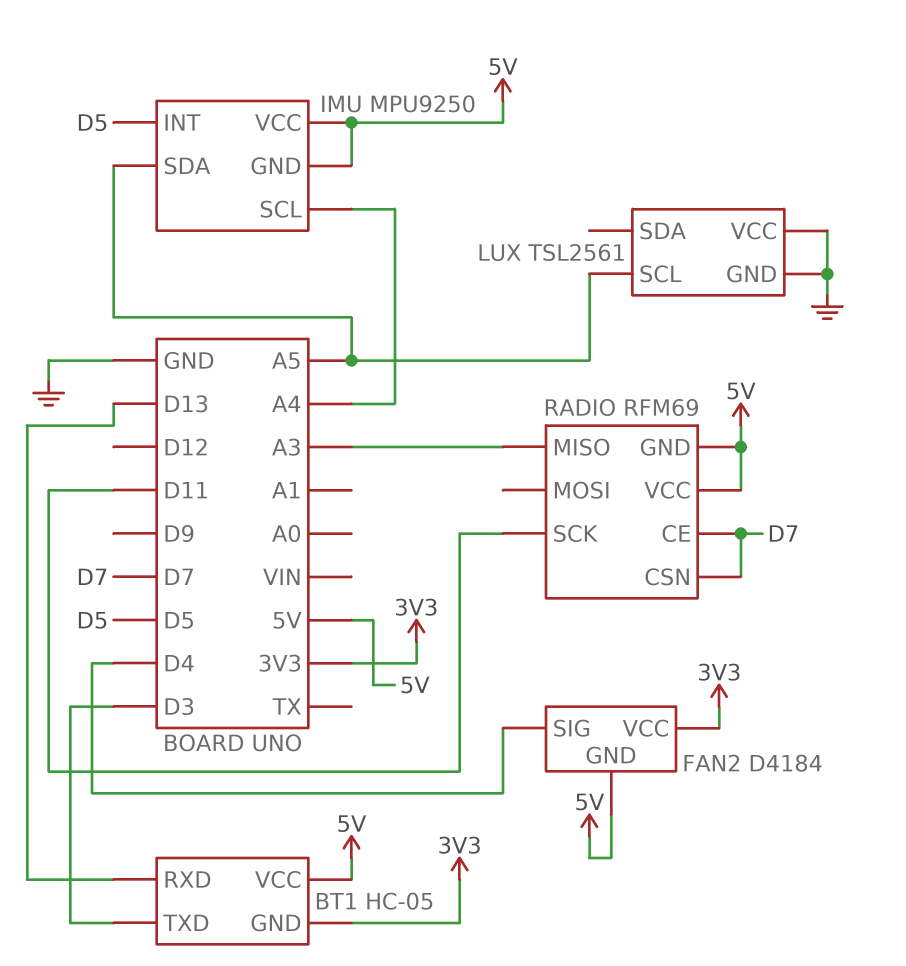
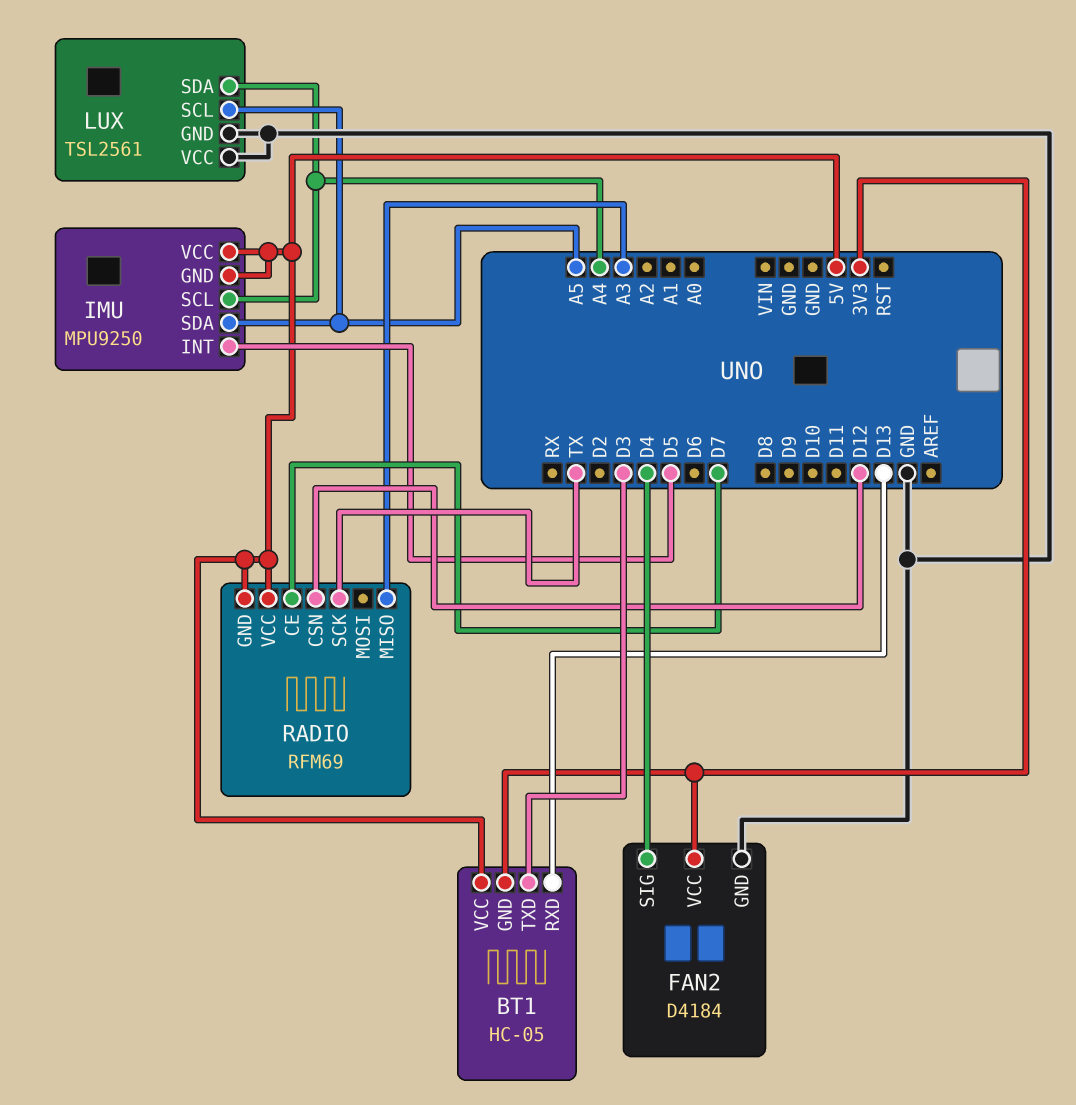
FAN2 pin GND: 5V -> GND
LUX pin SDA: none -> A4
RADIO pin CSN: D7 -> D12
RADIO pin SCK: D11 -> TX

